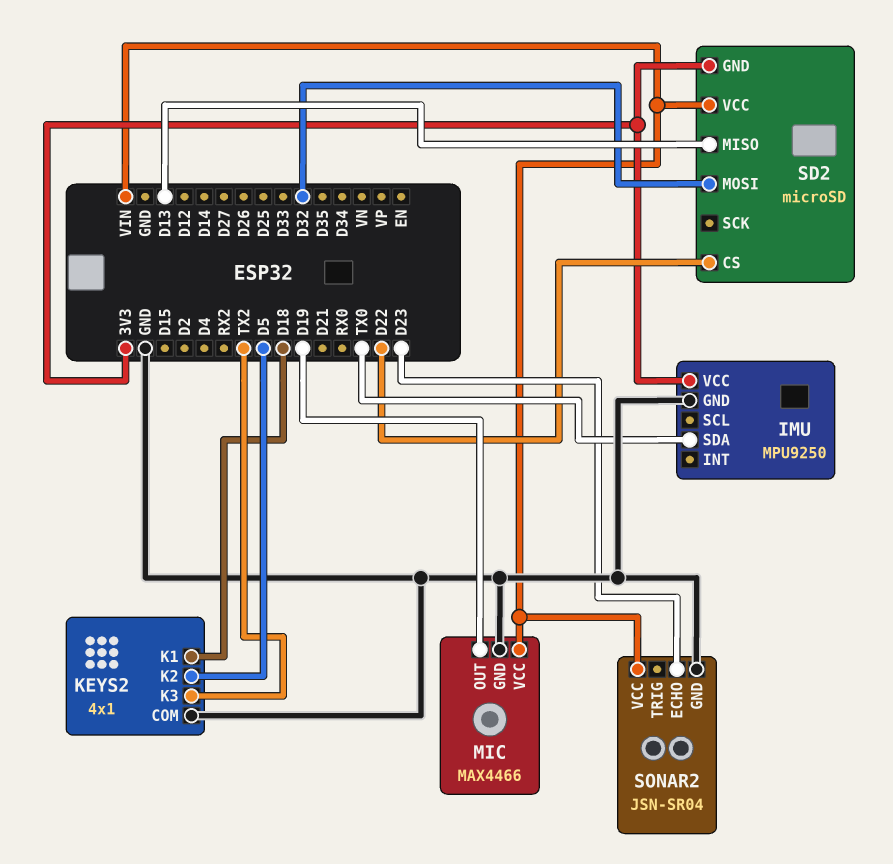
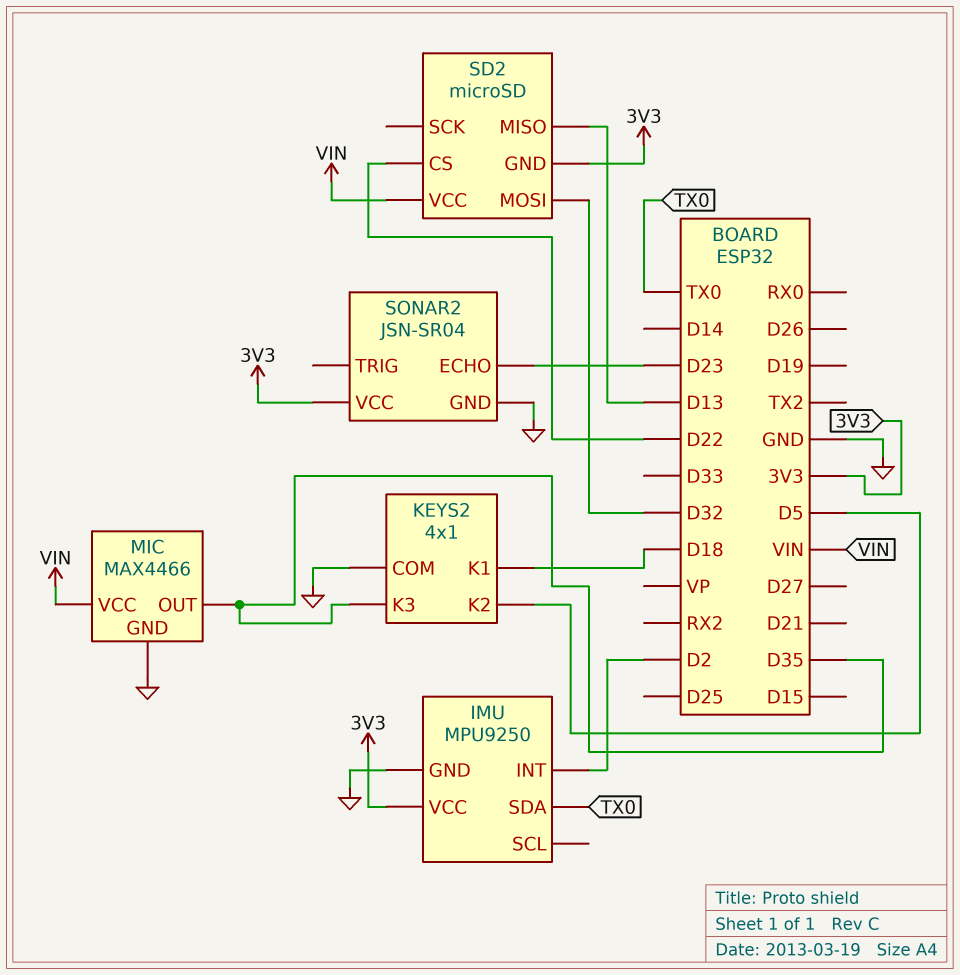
IMU pin INT: none -> D2
KEYS2 pin K3: TX2 -> D35
MIC pin OUT: D19 -> D35
SONAR2 pin VCC: VIN -> 3V3

